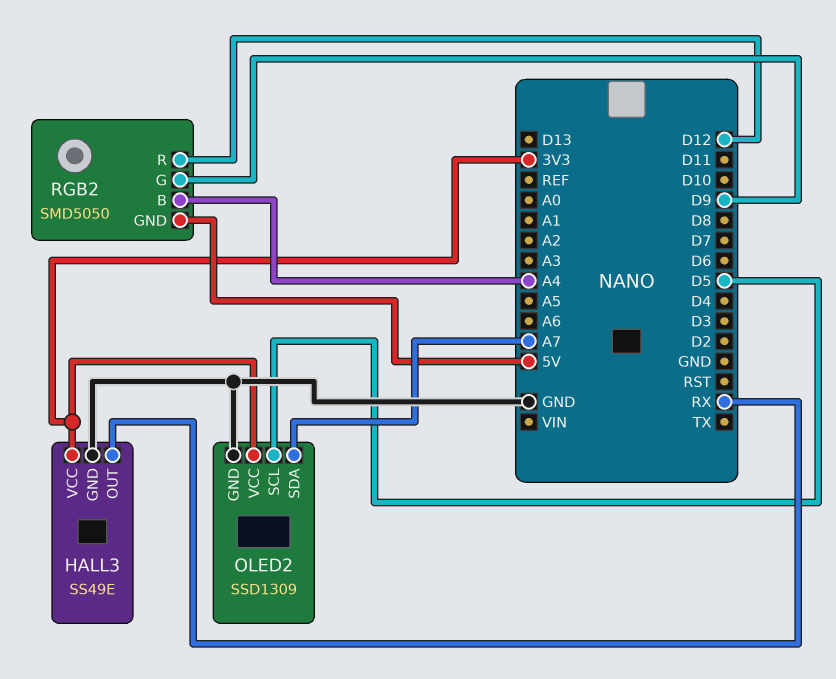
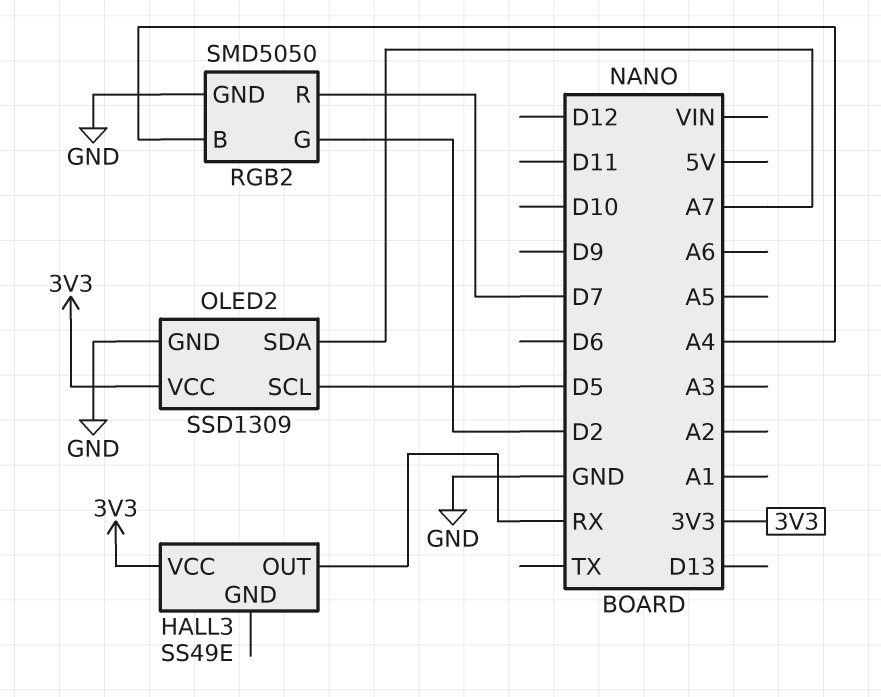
HALL3 pin GND: GND -> none
RGB2 pin G: D9 -> D2
RGB2 pin GND: 5V -> GND
RGB2 pin R: D12 -> D7

